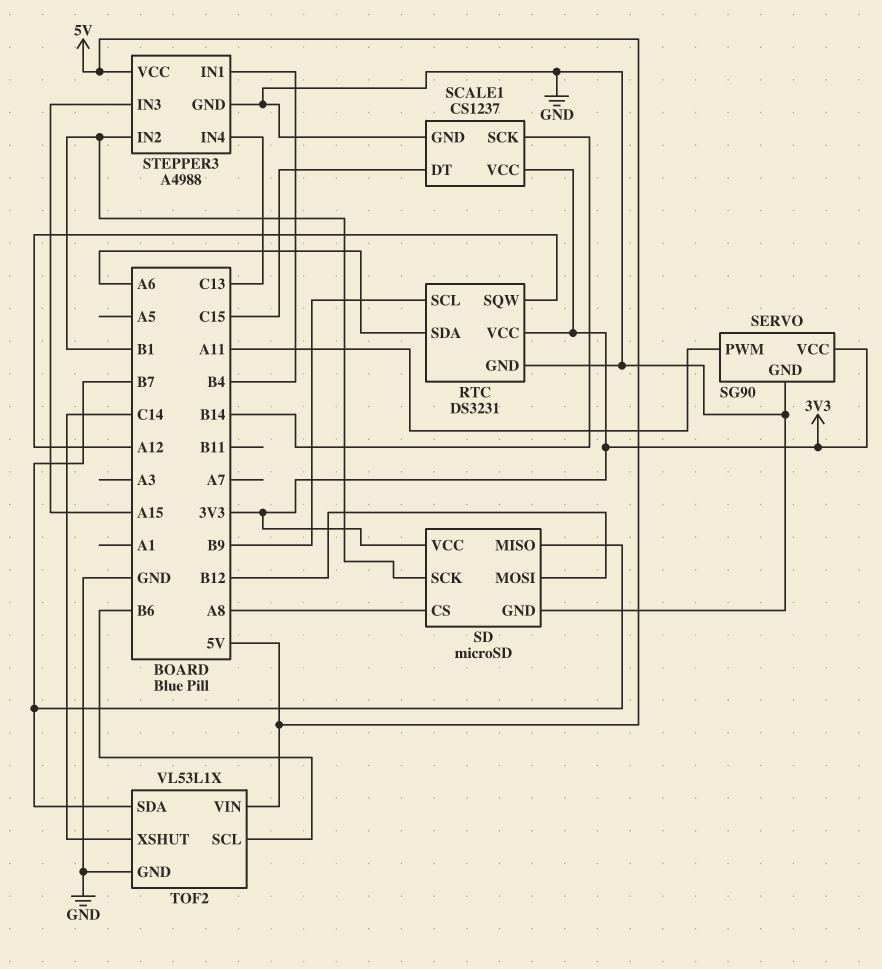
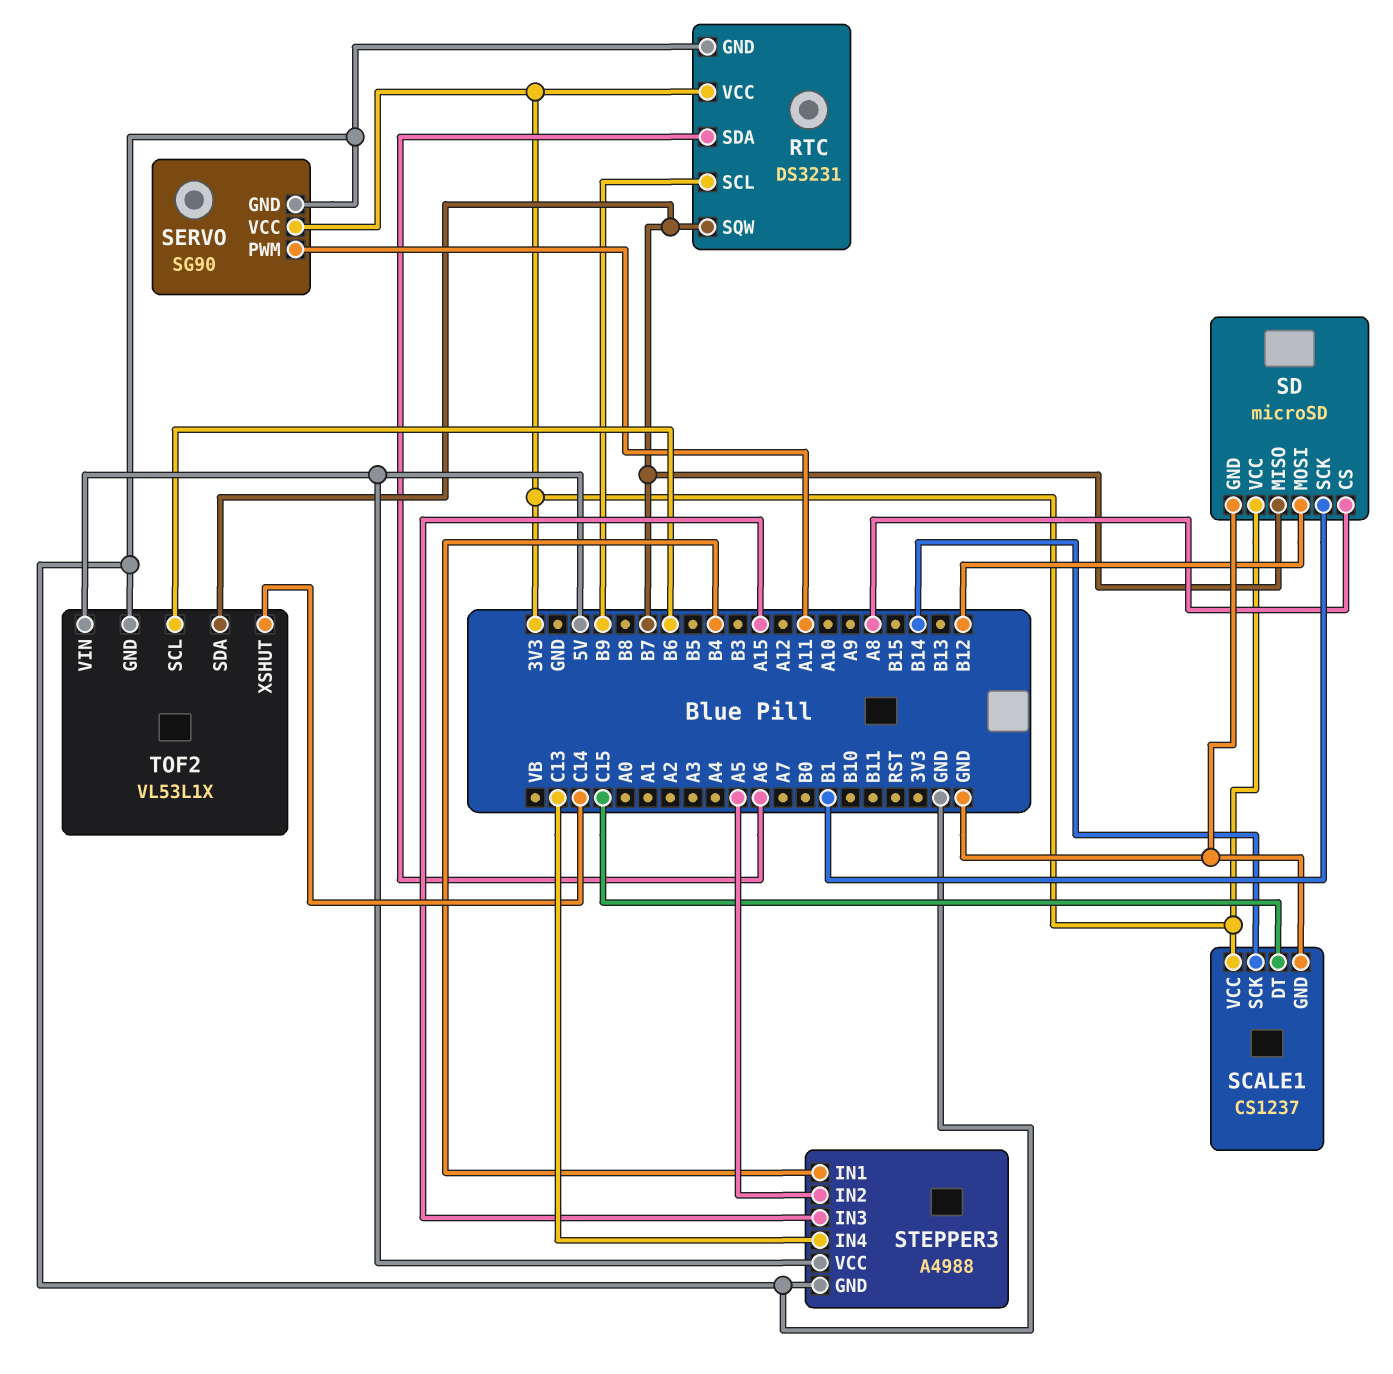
RTC pin SQW: A12 -> B7
STEPPER3 pin IN2: B1 -> A5

